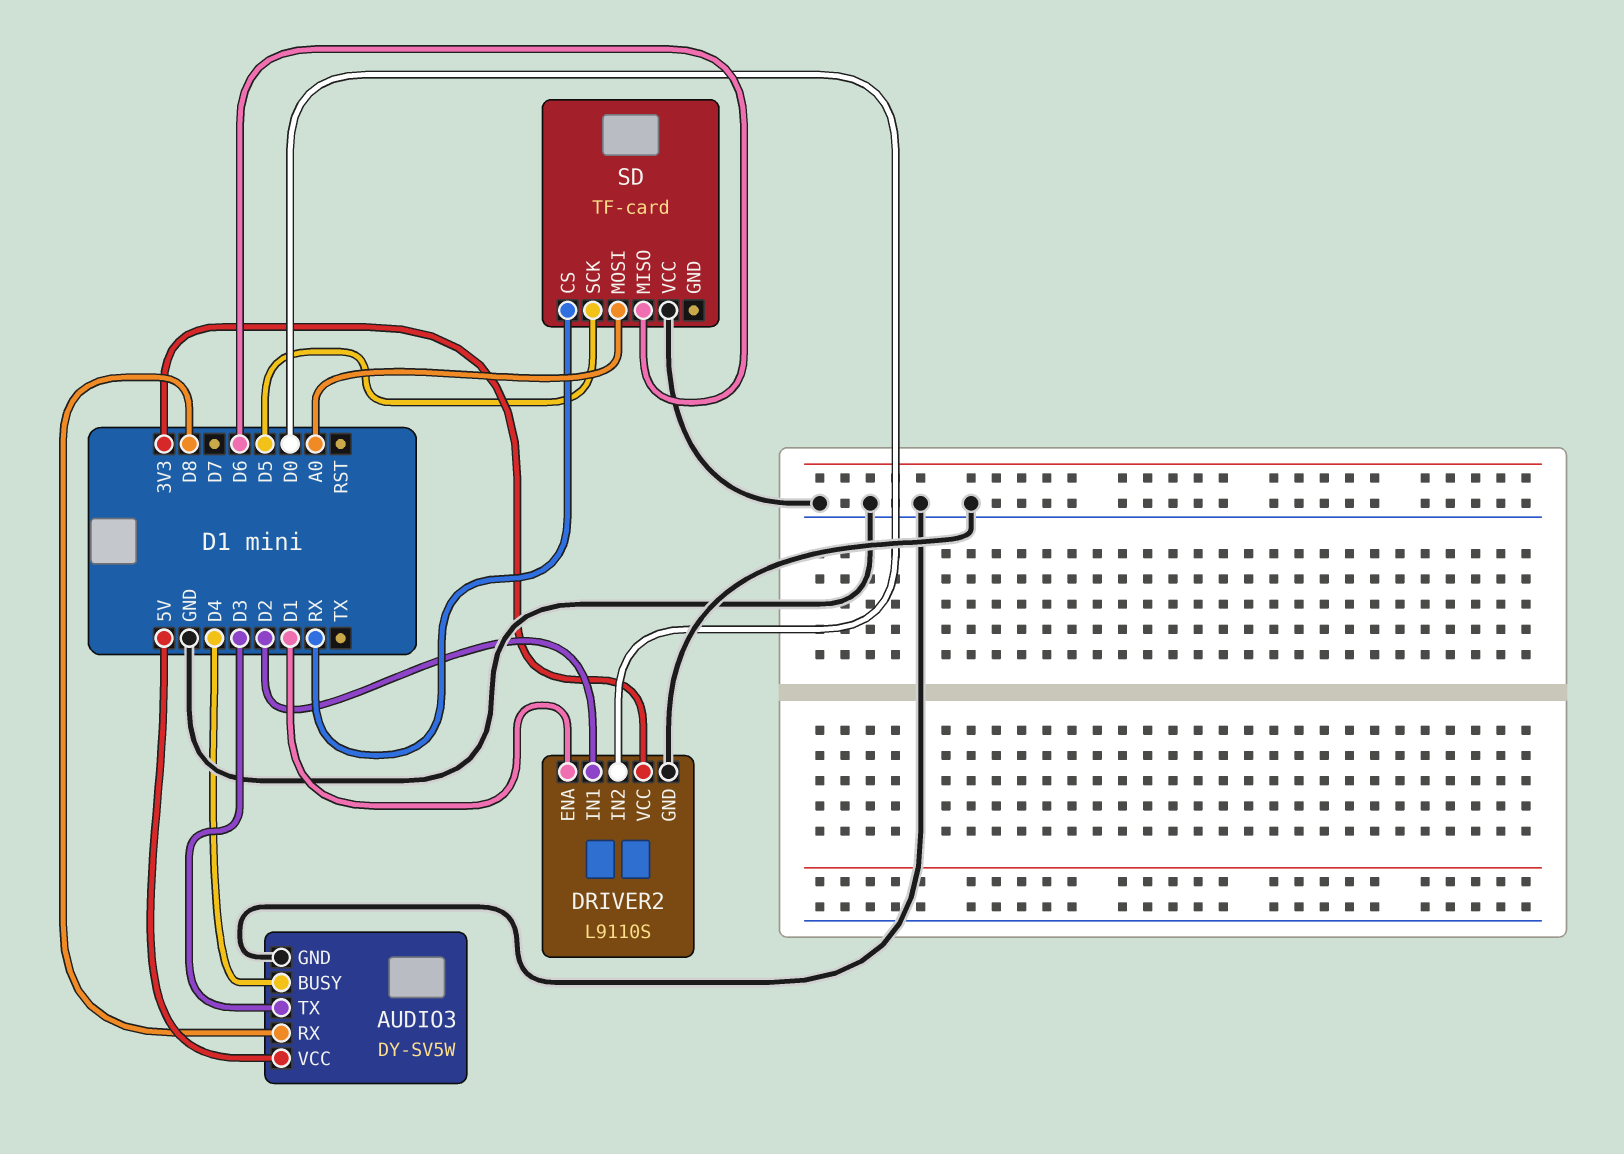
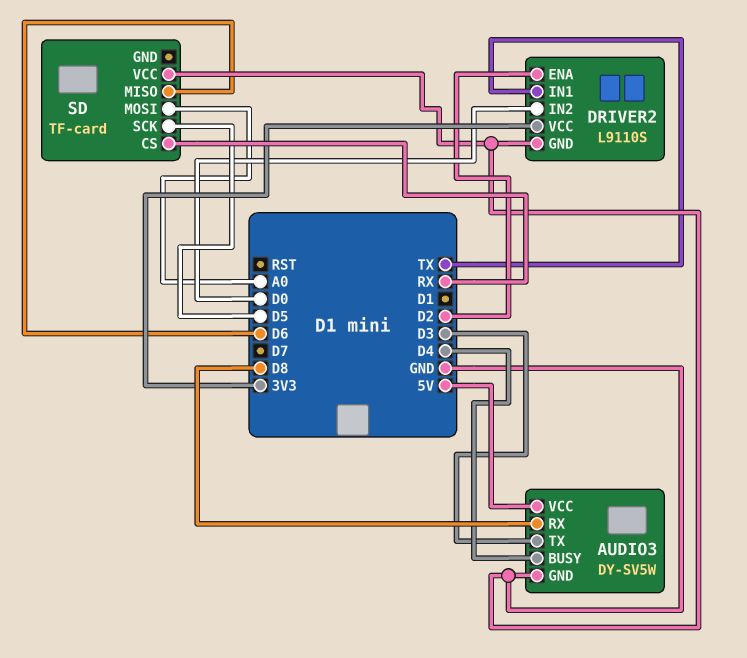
DRIVER2 pin ENA: D1 -> D2
DRIVER2 pin IN1: D2 -> TX

